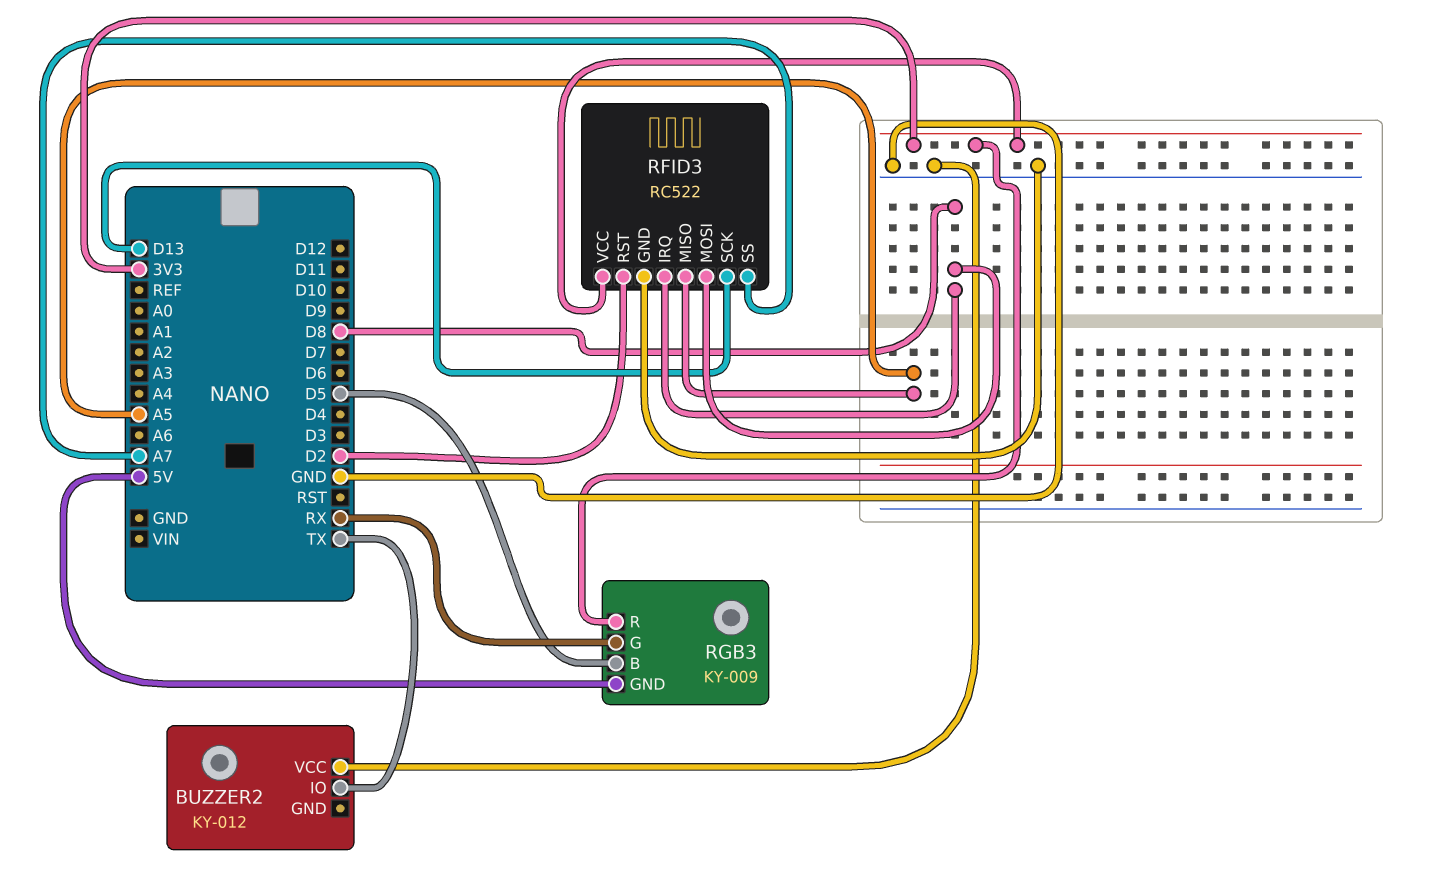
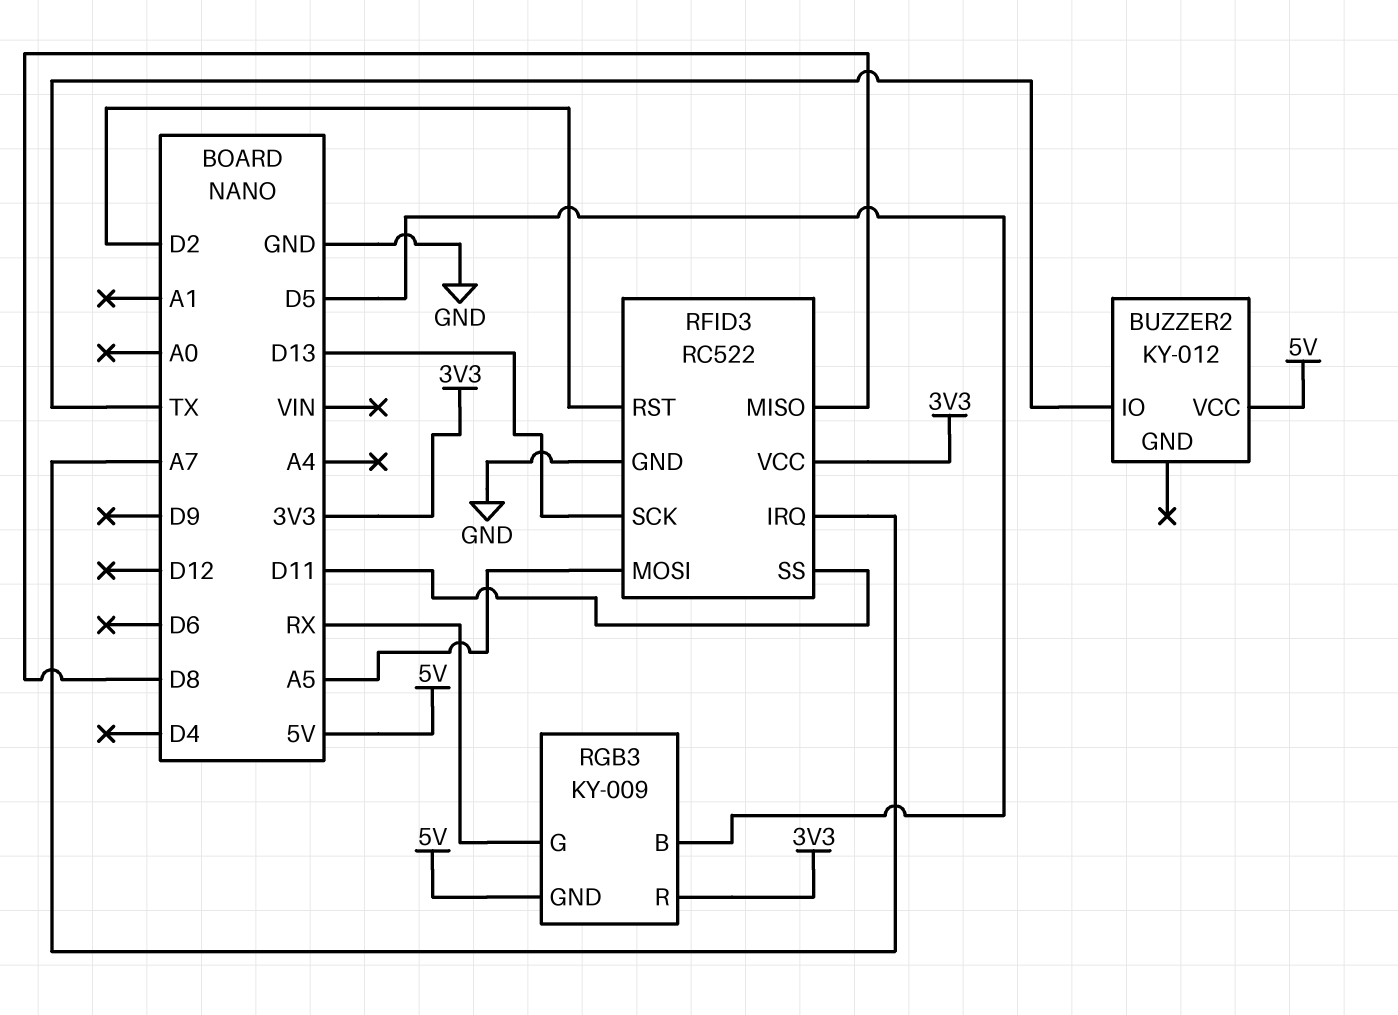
BUZZER2 pin VCC: GND -> 5V
RFID3 pin IRQ: D8 -> A7
RFID3 pin MISO: A5 -> D8
RFID3 pin MOSI: D8 -> A5
RFID3 pin SS: A7 -> D11

